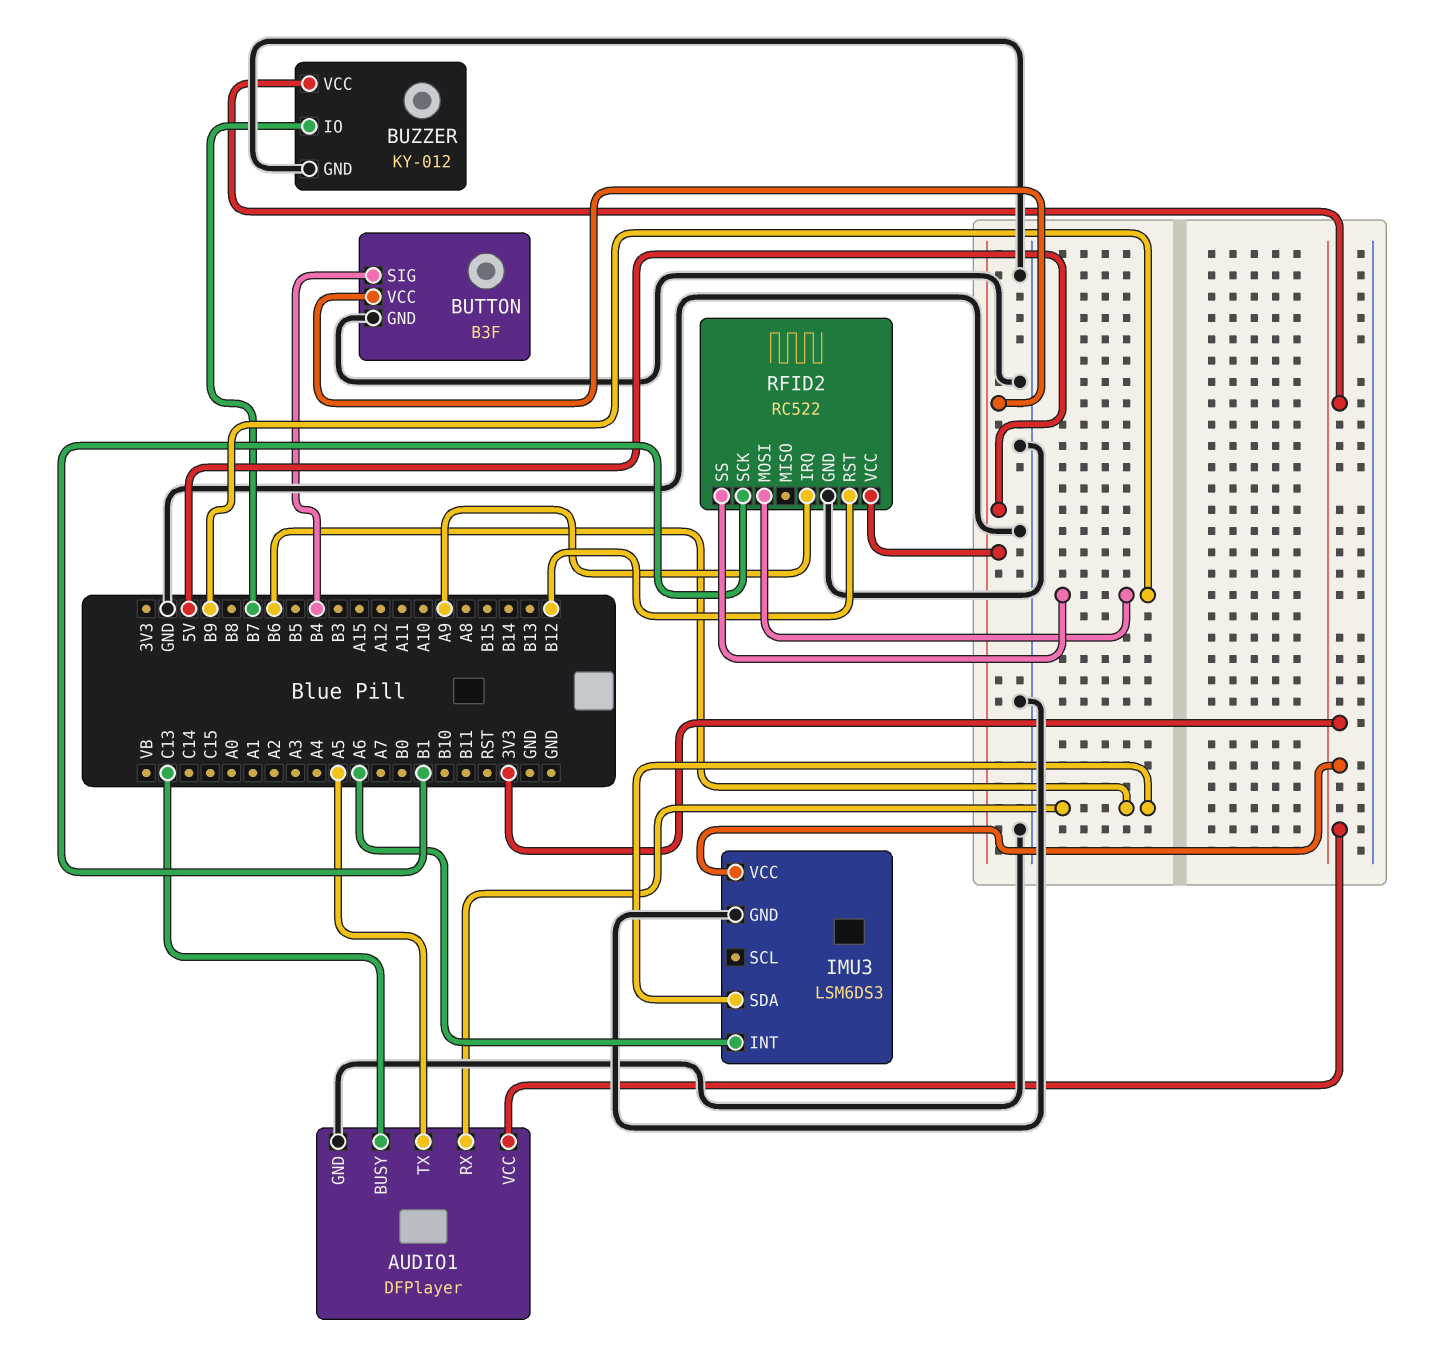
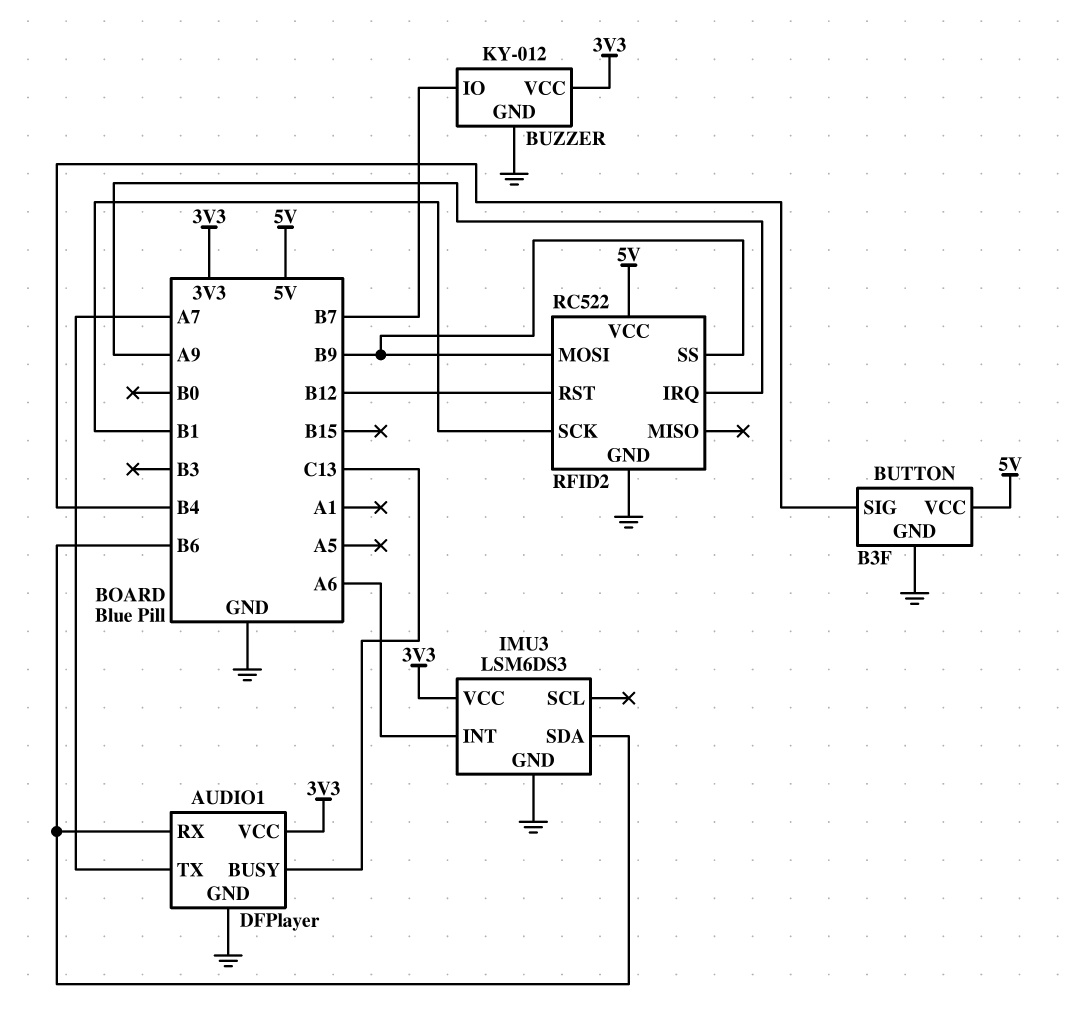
AUDIO1 pin TX: A5 -> A7

